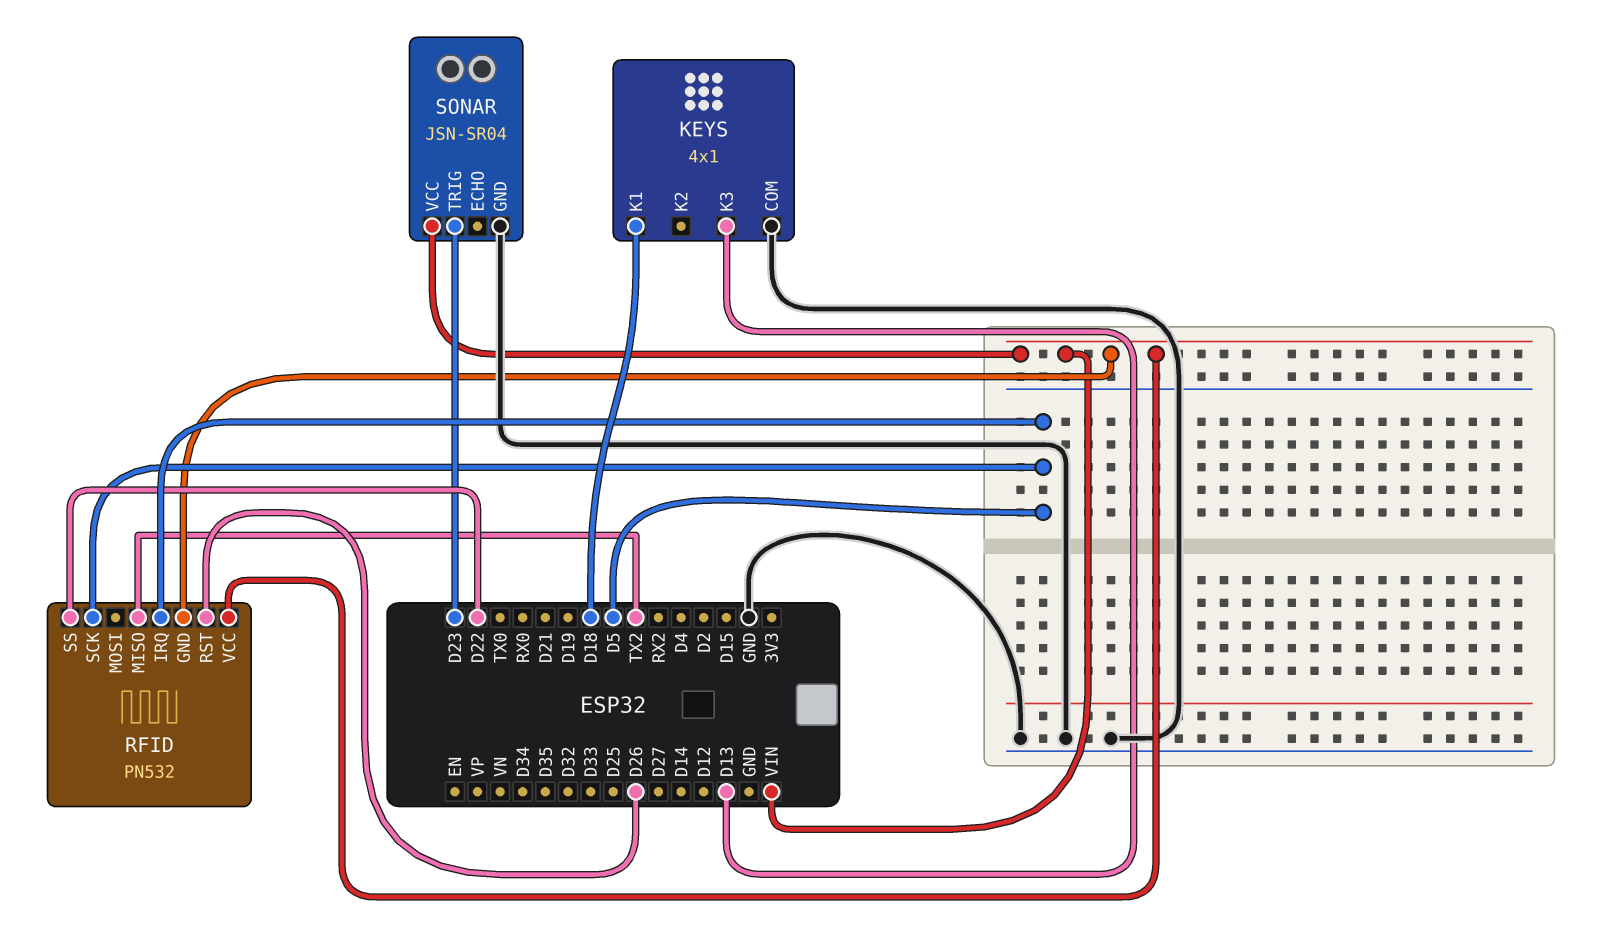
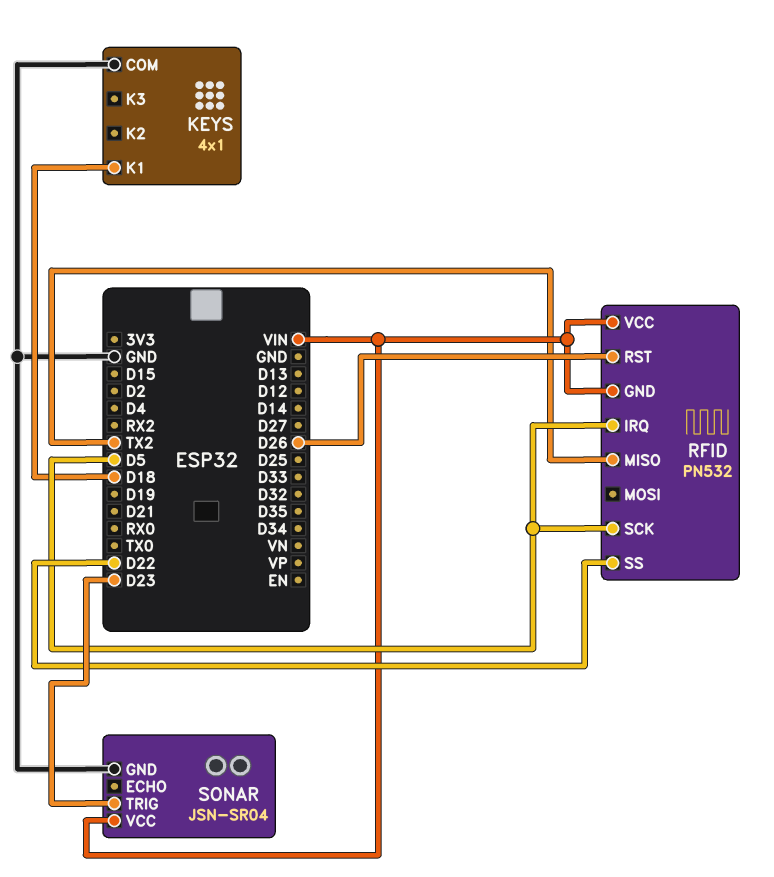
KEYS pin K3: D13 -> none

